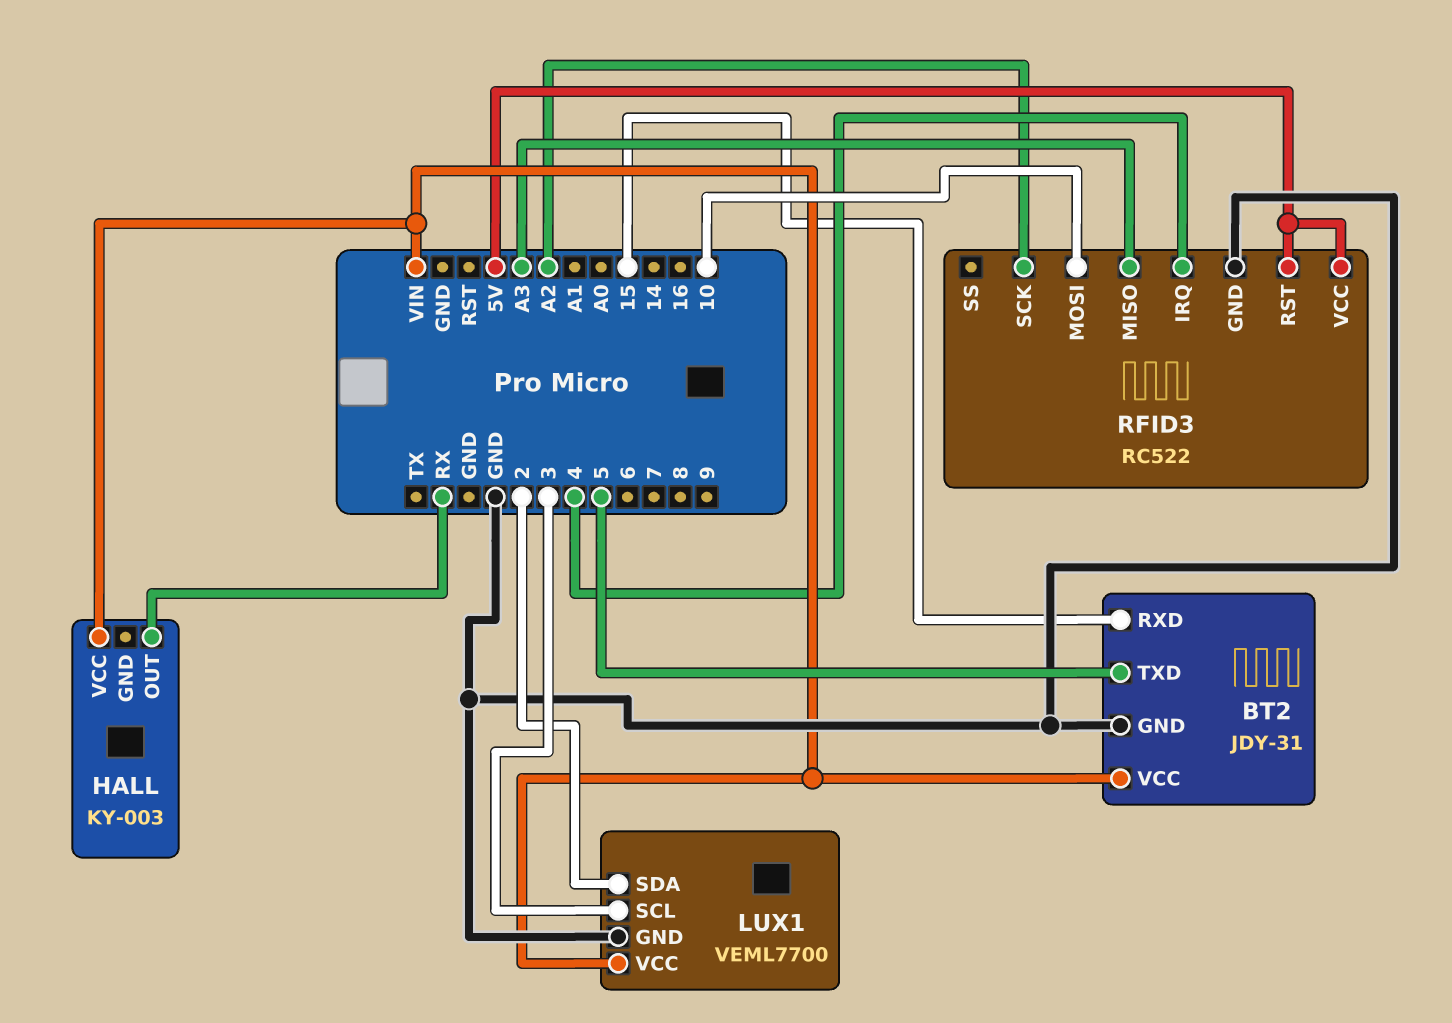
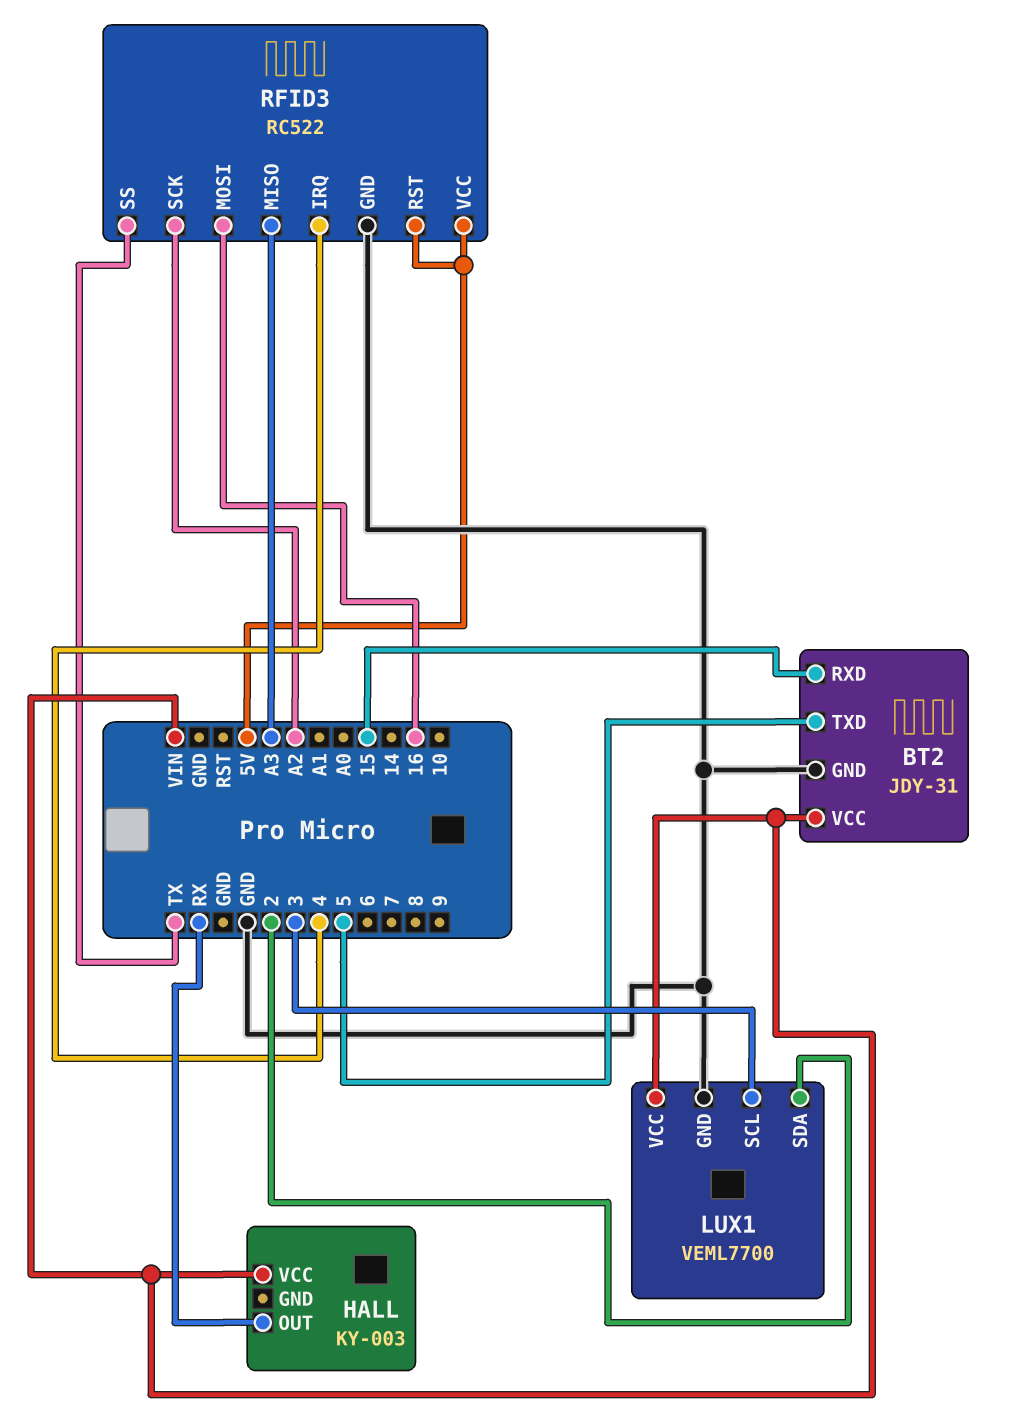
RFID3 pin MOSI: 10 -> 16
RFID3 pin SS: none -> TX

